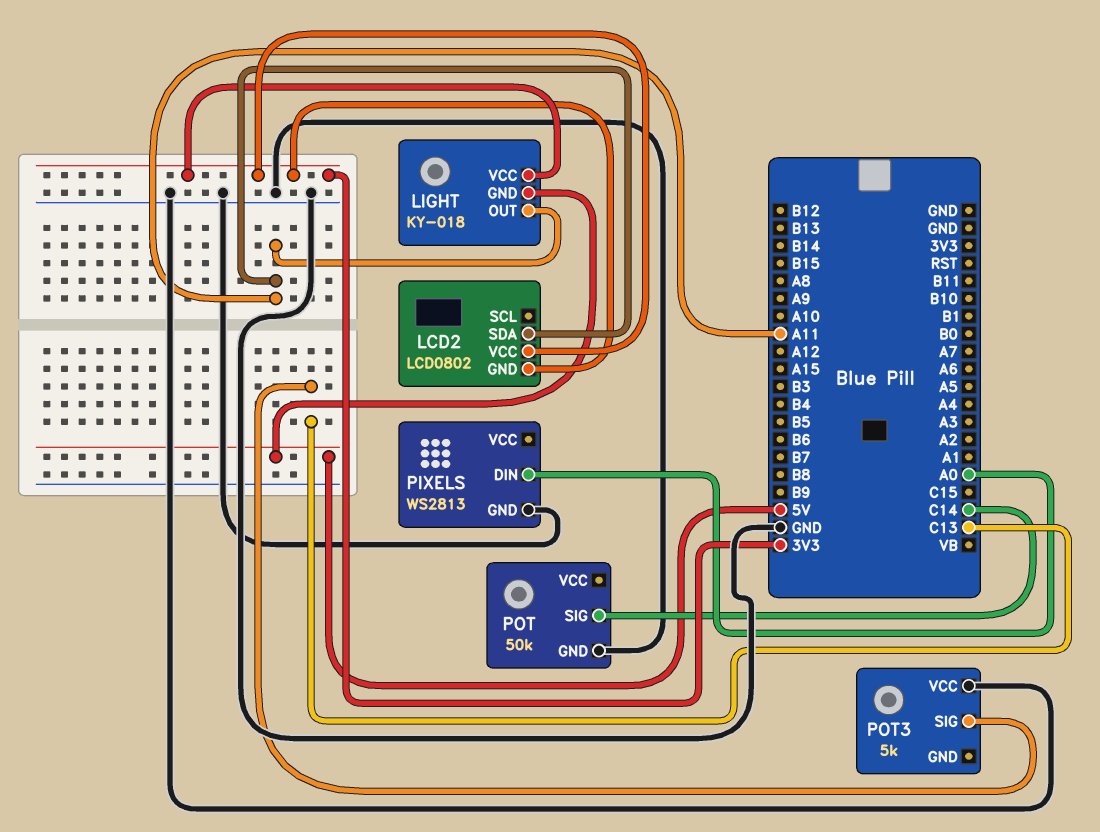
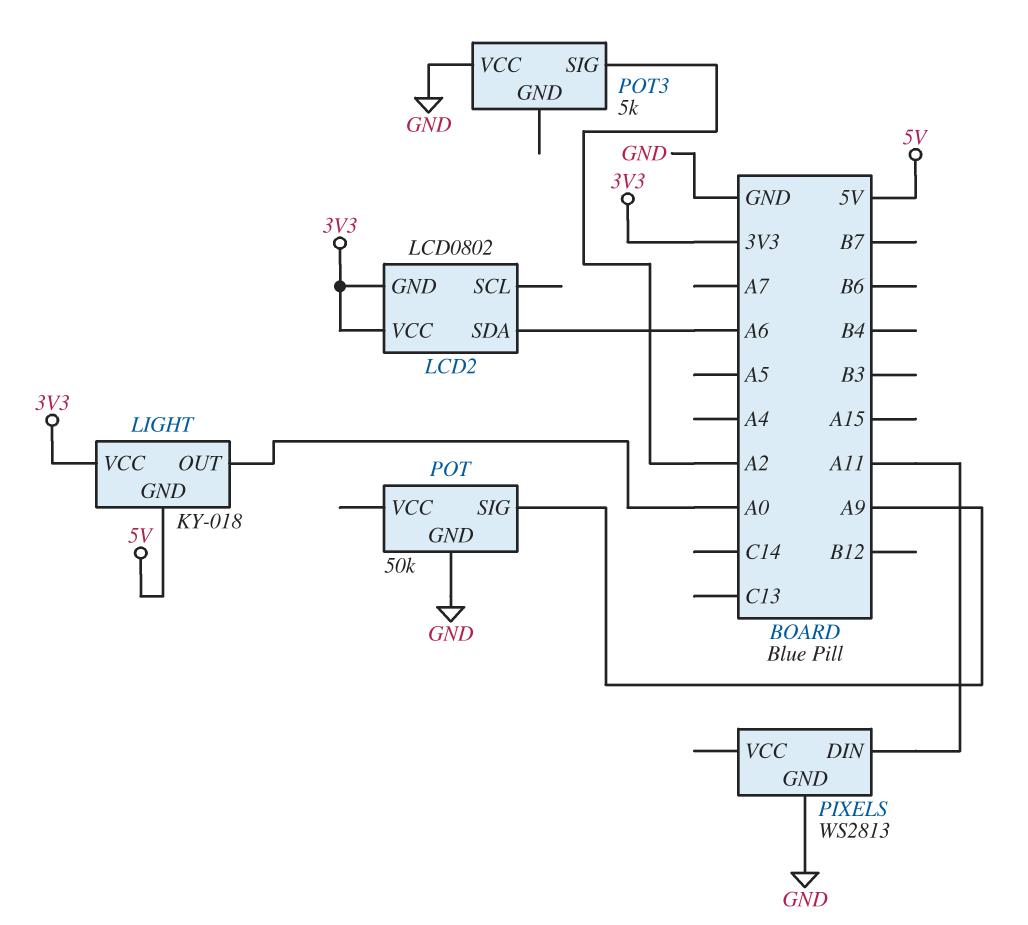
LCD2 pin SDA: A11 -> A6
LIGHT pin OUT: A11 -> A0
PIXELS pin DIN: A0 -> A11
POT pin SIG: C14 -> A9
POT3 pin SIG: C13 -> A2

